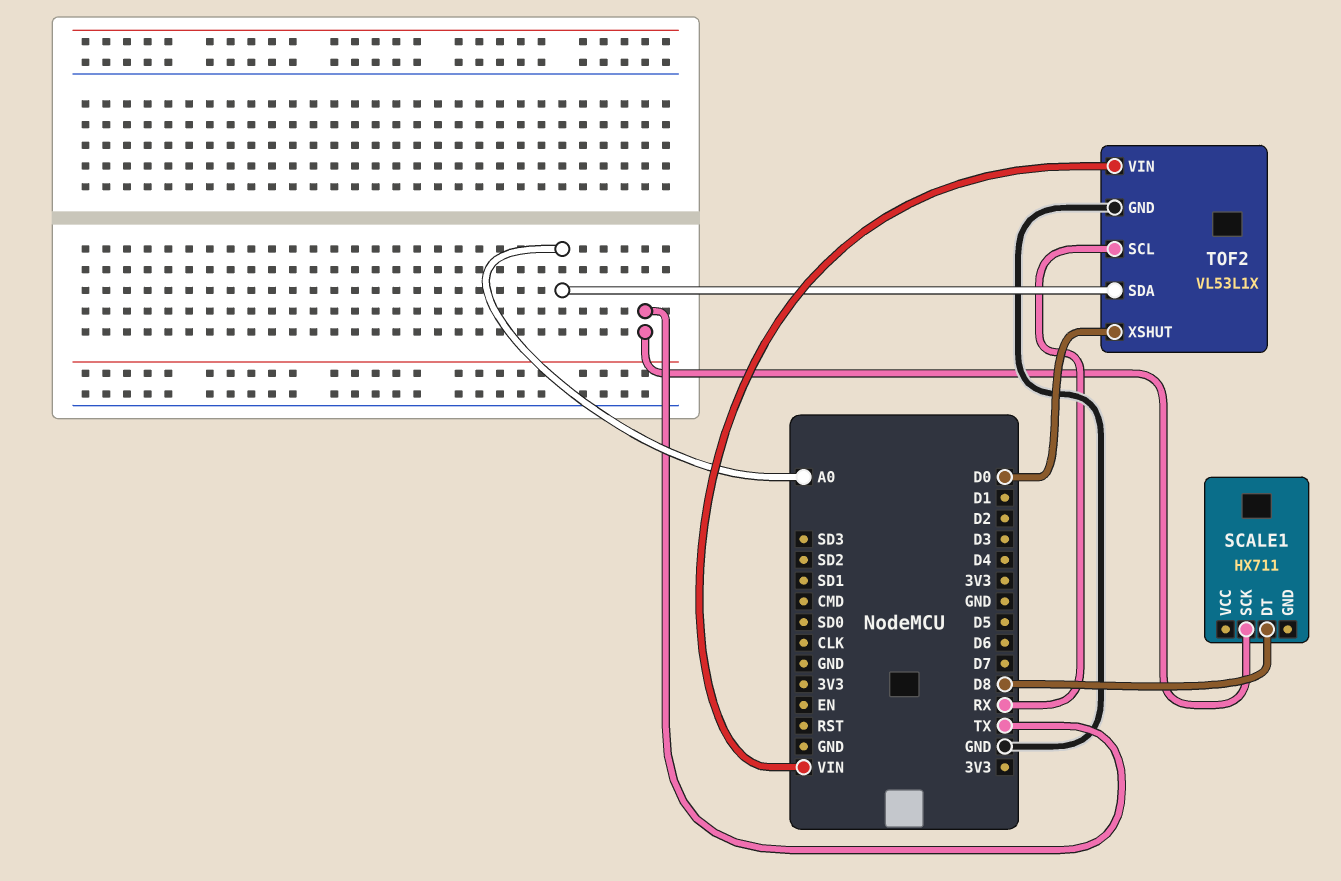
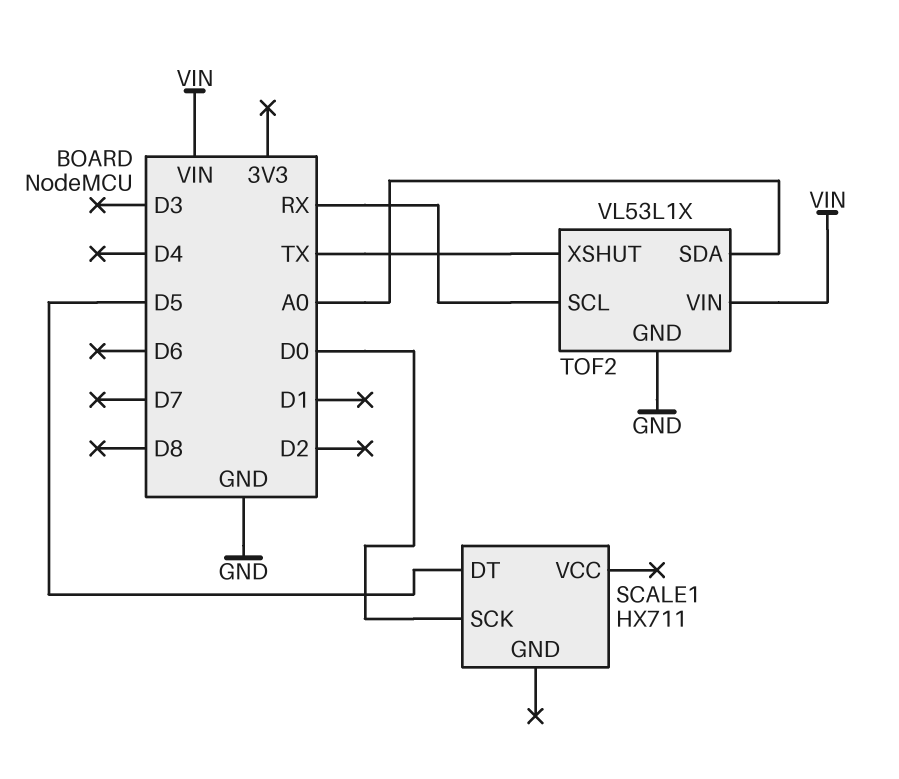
SCALE1 pin DT: D8 -> D5
SCALE1 pin SCK: TX -> D0
TOF2 pin XSHUT: D0 -> TX

